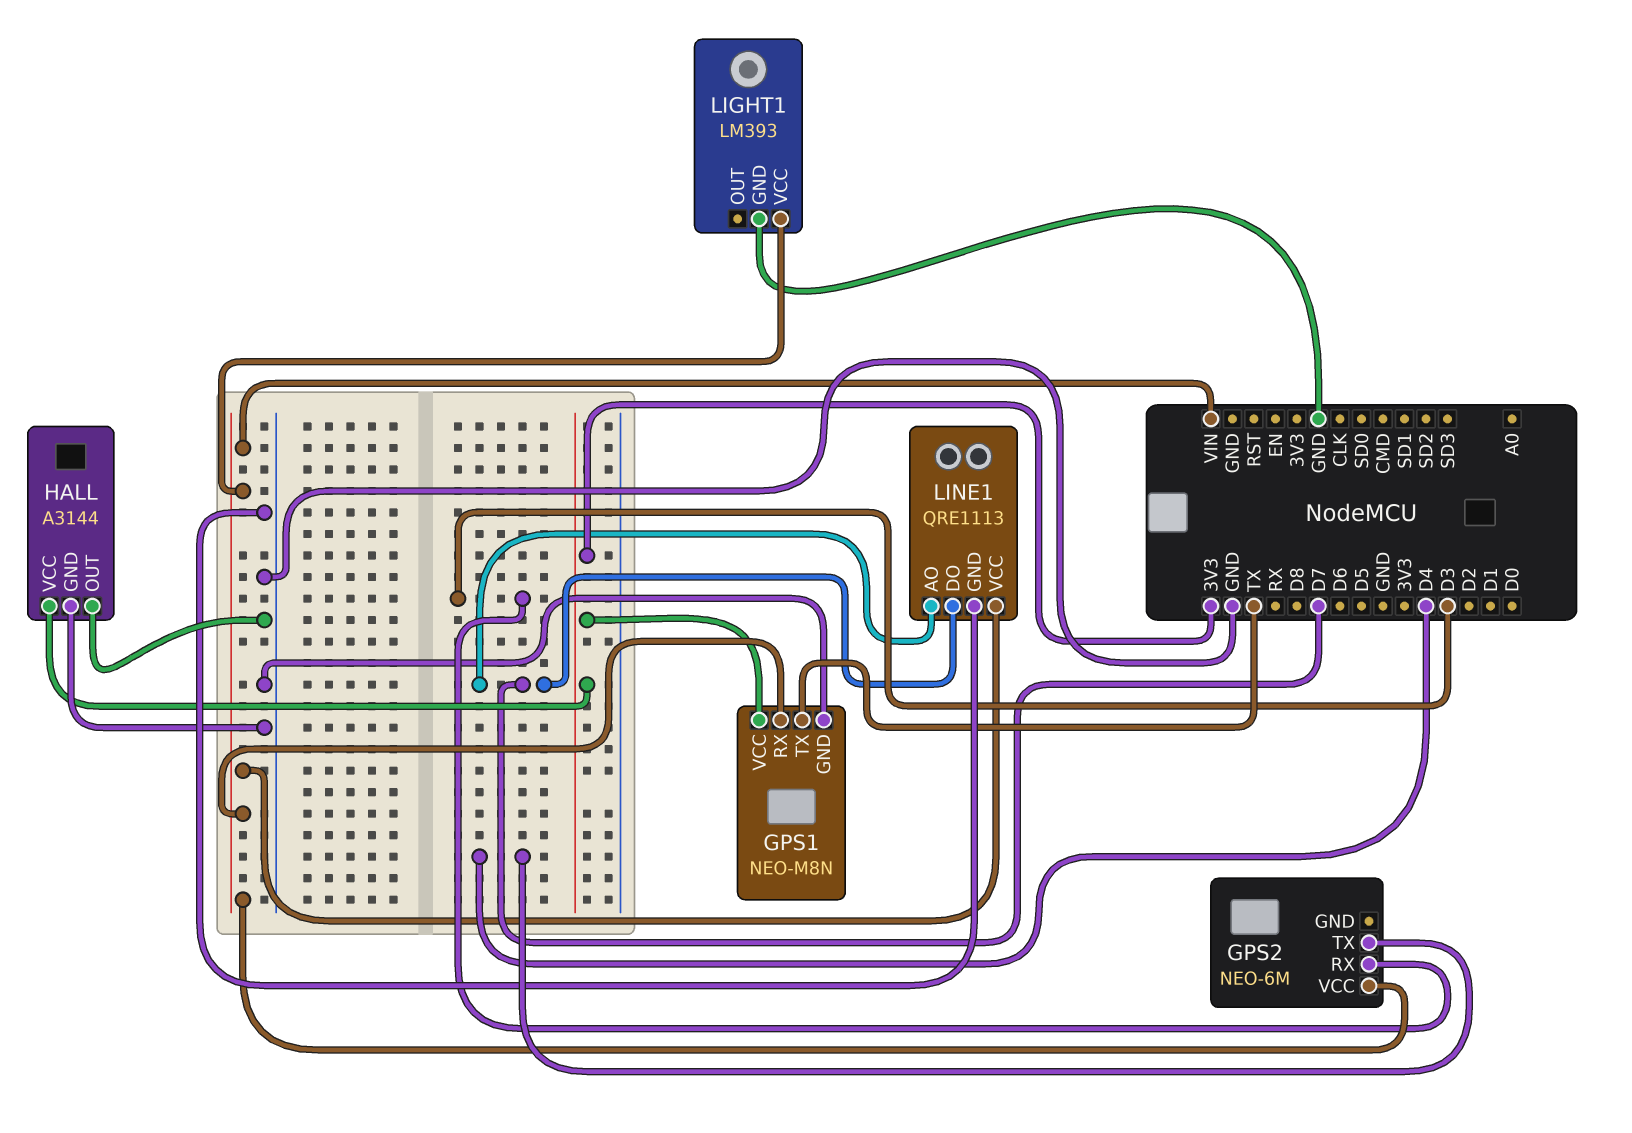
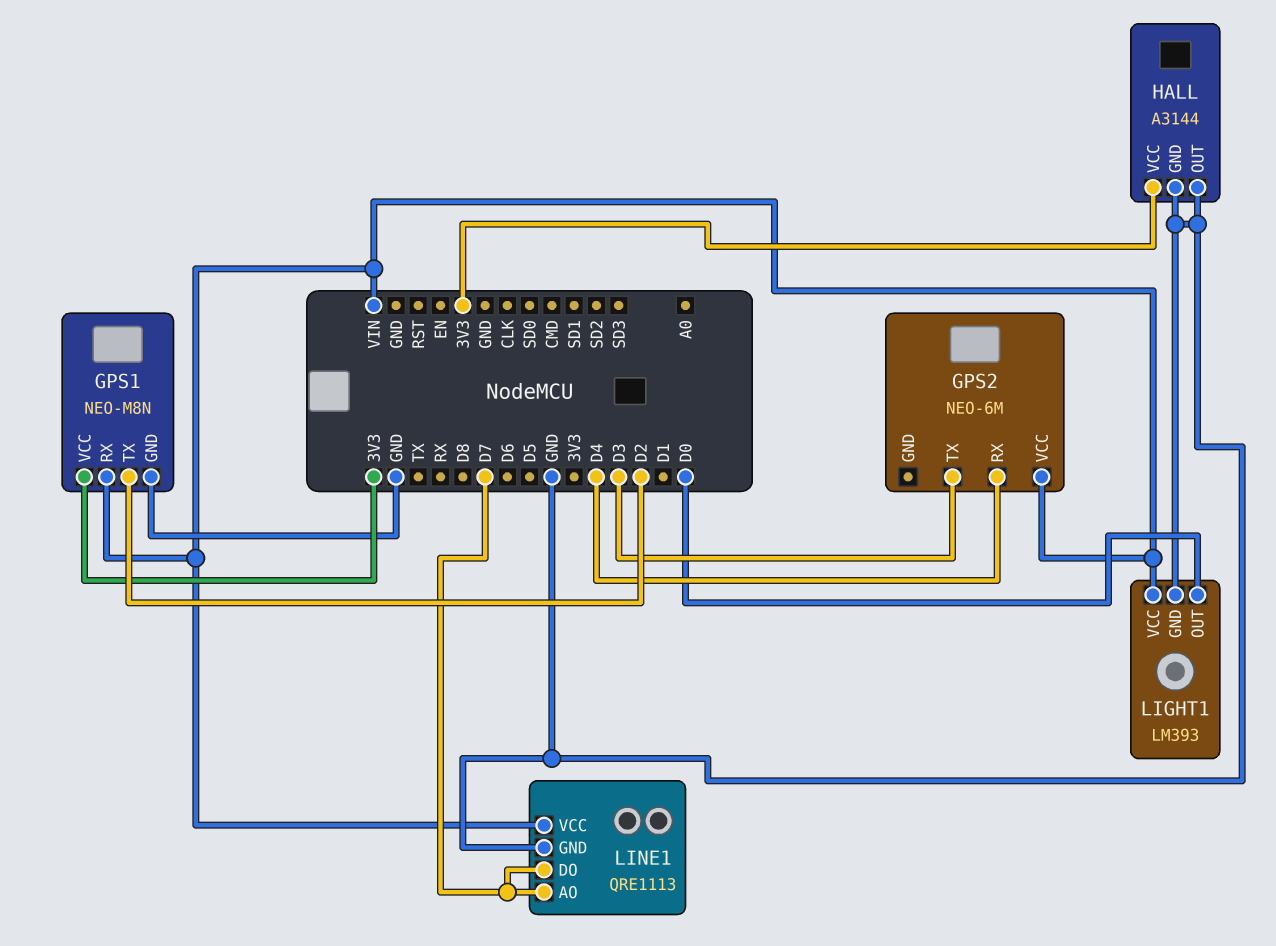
GPS1 pin TX: TX -> D2
GPS2 pin RX: D3 -> D4
GPS2 pin TX: D4 -> D3
LIGHT1 pin OUT: none -> D0

